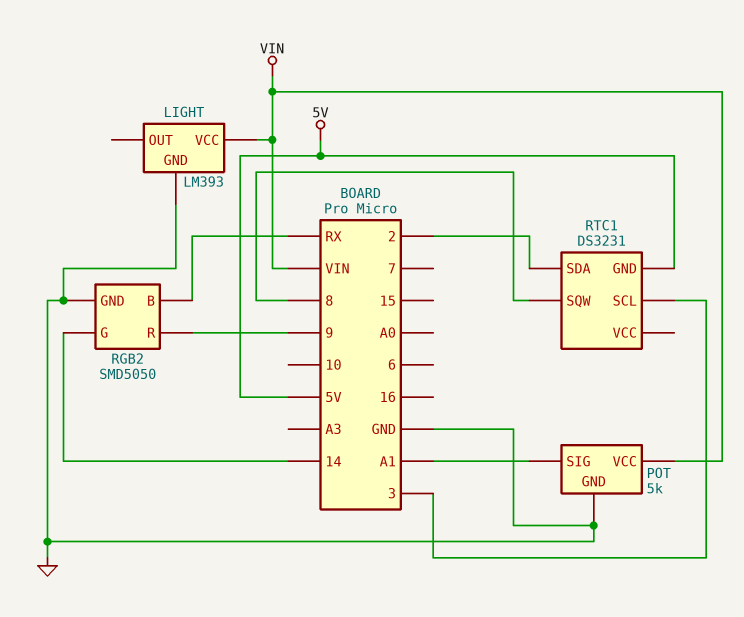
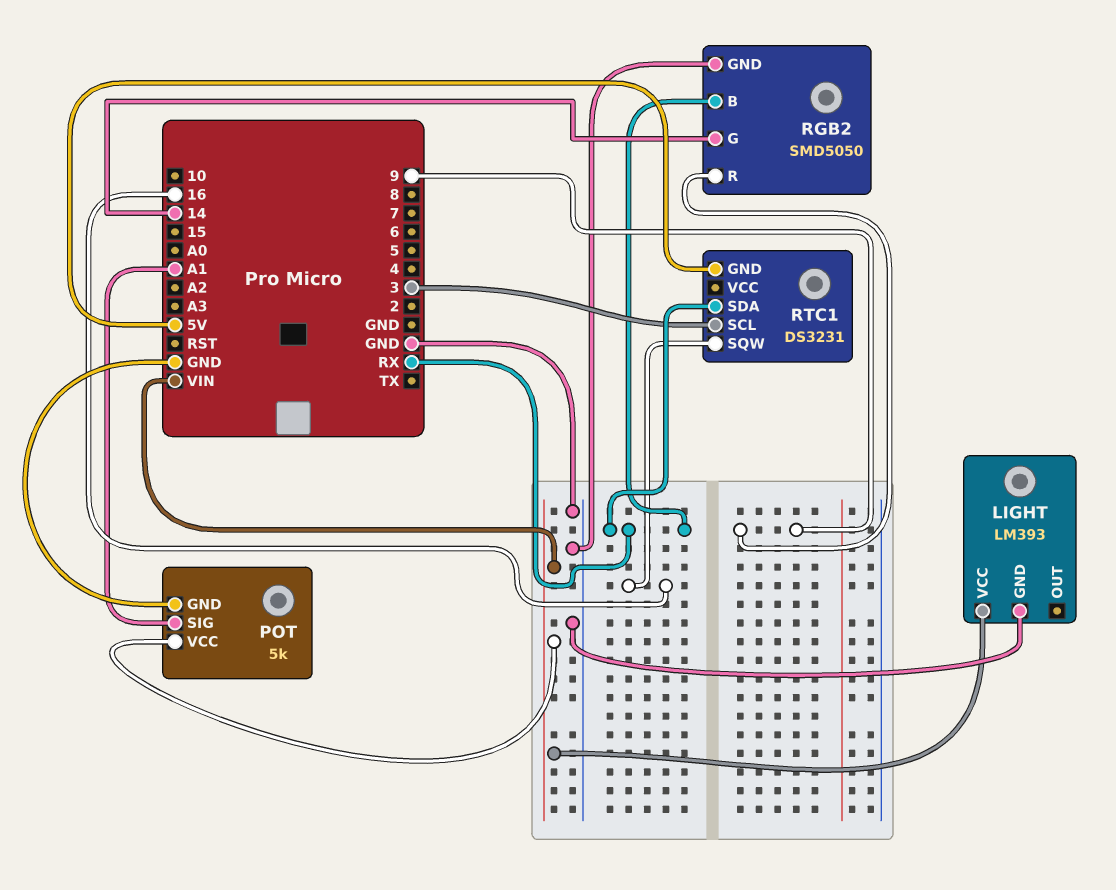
RTC1 pin SDA: 2 -> RX
RTC1 pin SQW: 8 -> 16

